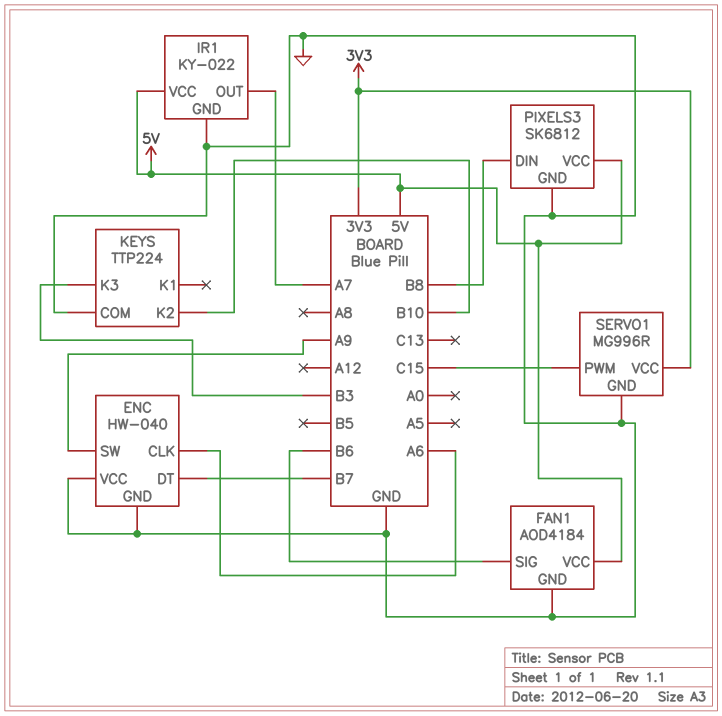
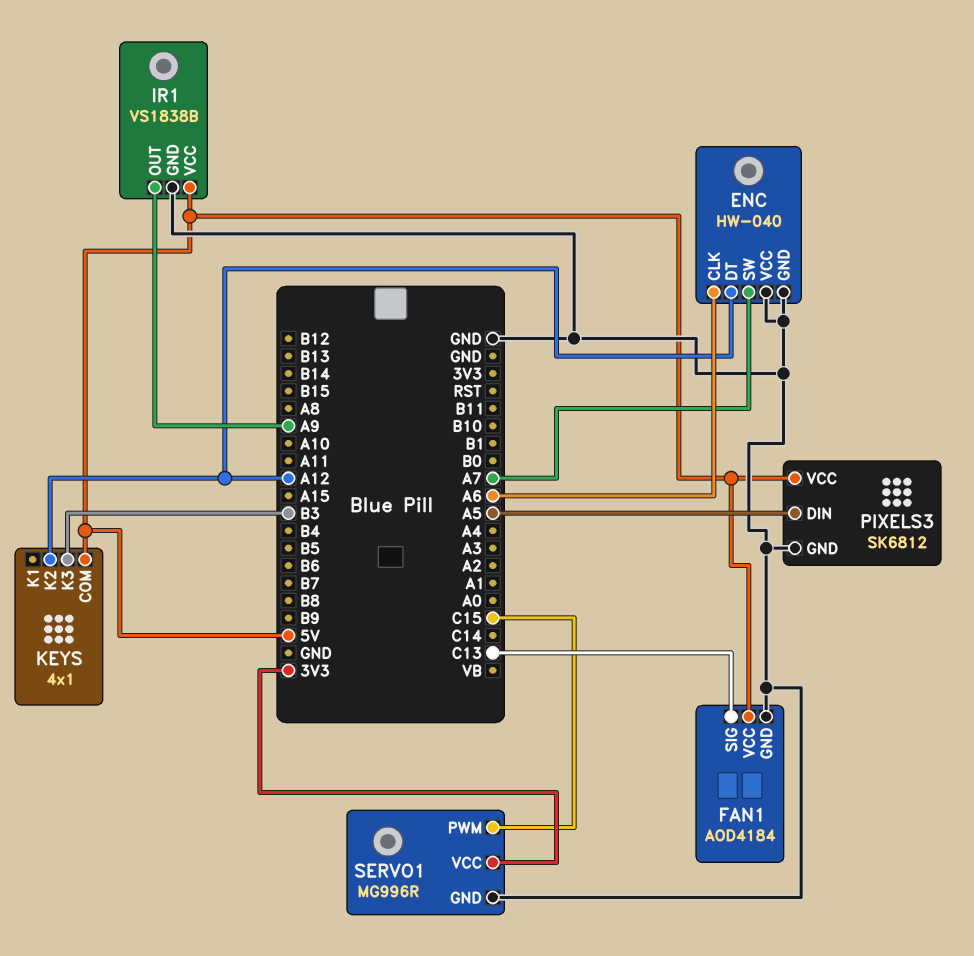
ENC pin DT: B7 -> A12
ENC pin SW: A9 -> A7
FAN1 pin SIG: B6 -> C13
IR1: KY-022 -> VS1838B
IR1 pin OUT: A7 -> A9
KEYS: TTP224 -> 4x1
KEYS pin COM: GND -> 5V
KEYS pin K2: B10 -> A12
PIXELS3 pin DIN: B8 -> A5

